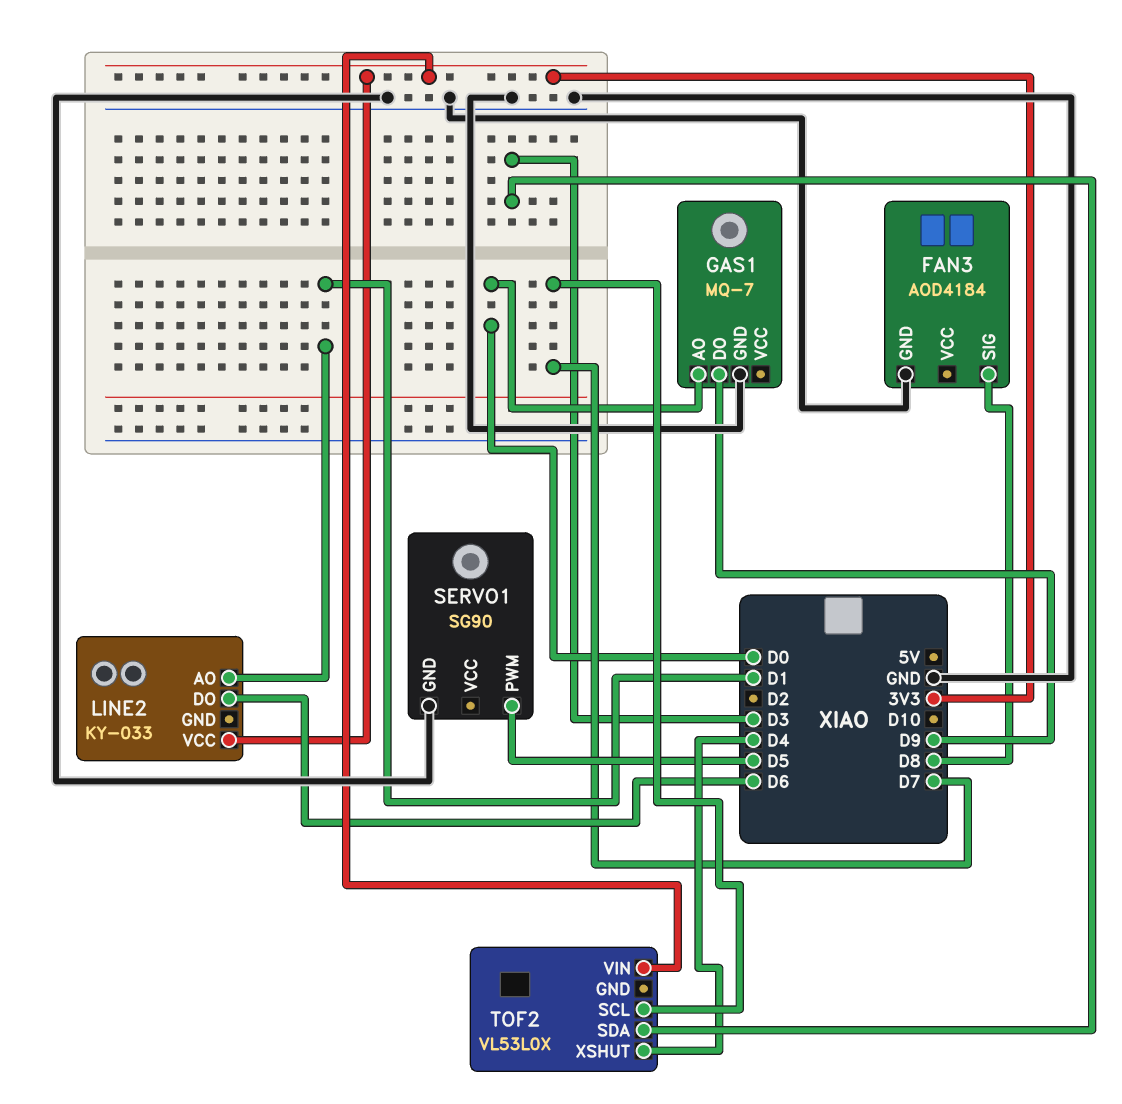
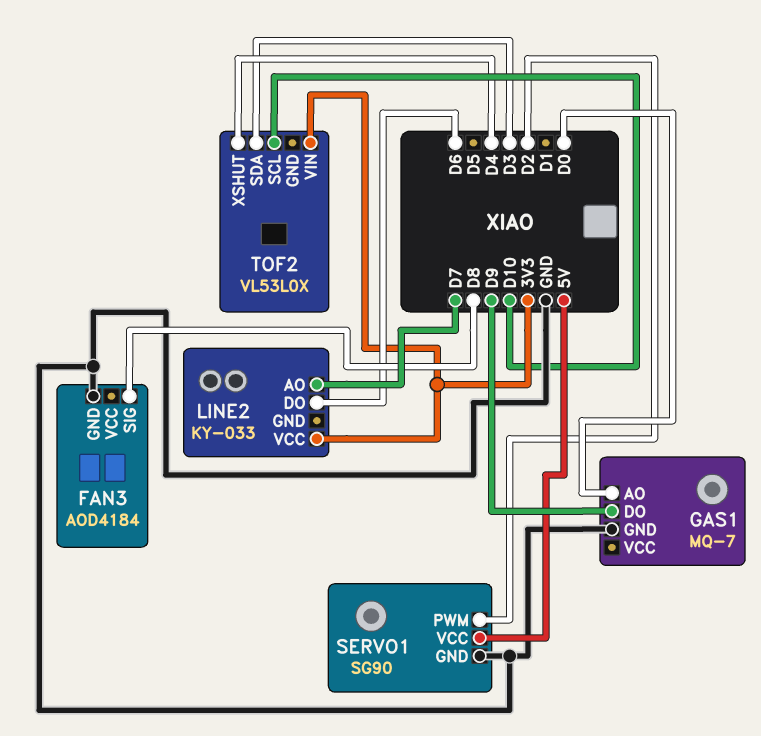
LINE2 pin AO: D1 -> D7
SERVO1 pin PWM: D5 -> D2
SERVO1 pin VCC: none -> 5V
TOF2 pin SCL: D7 -> D10

